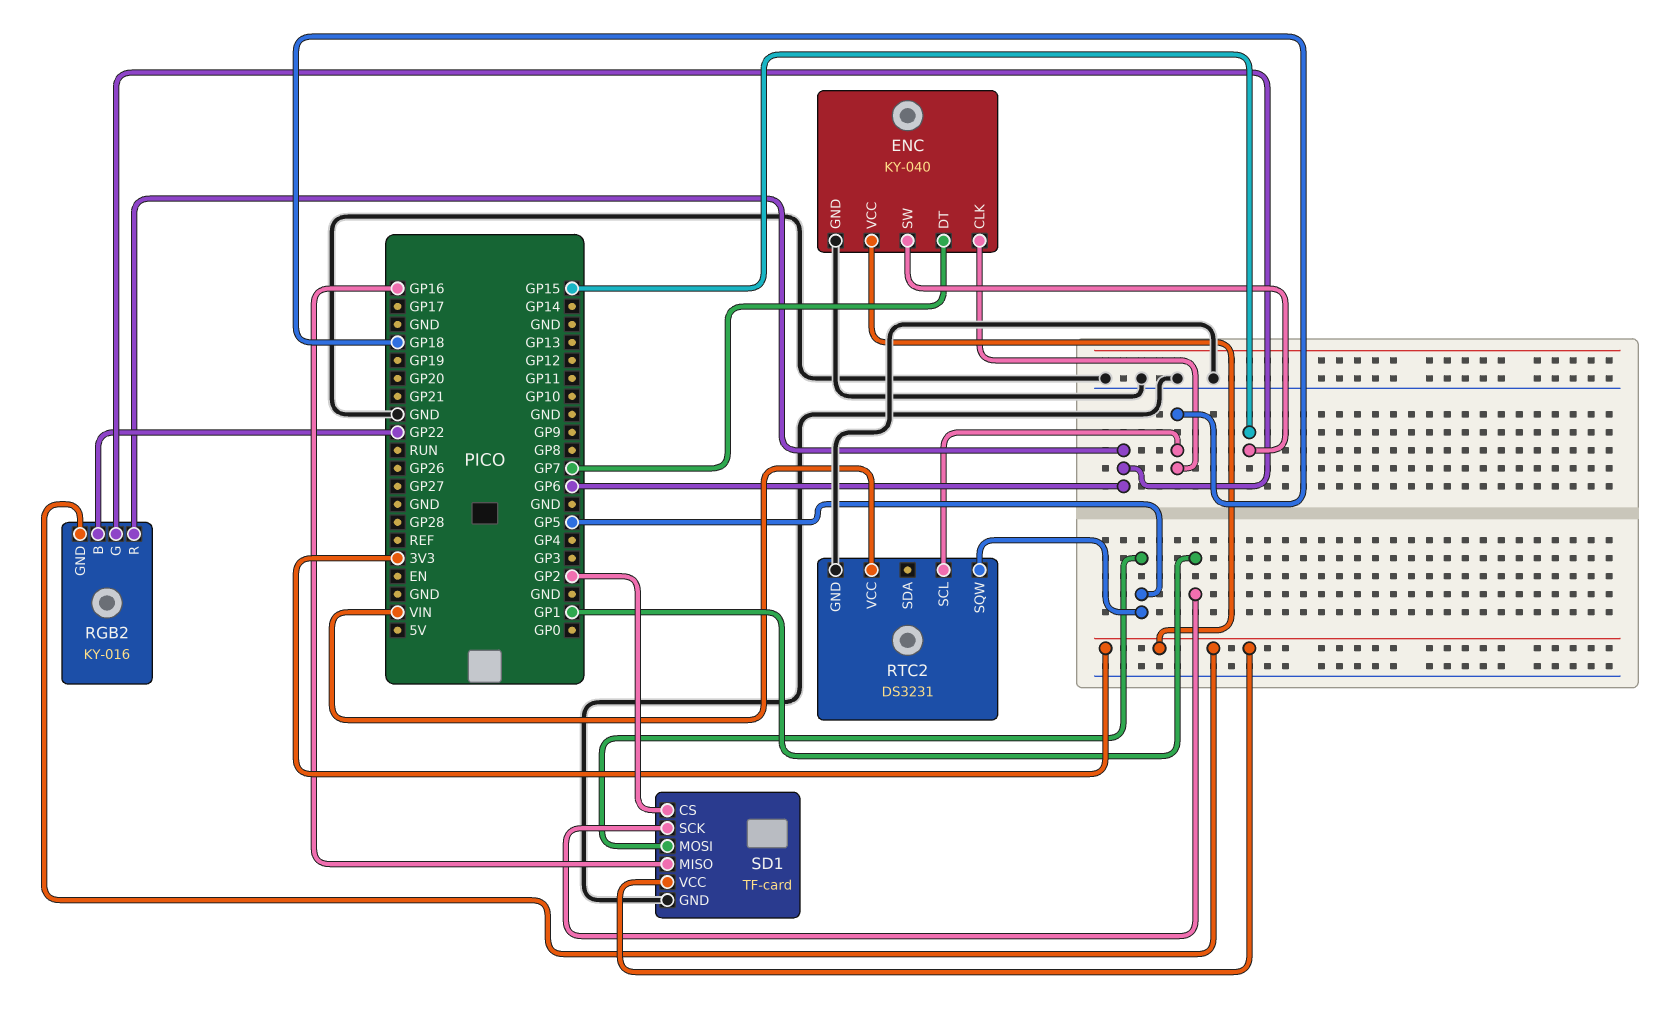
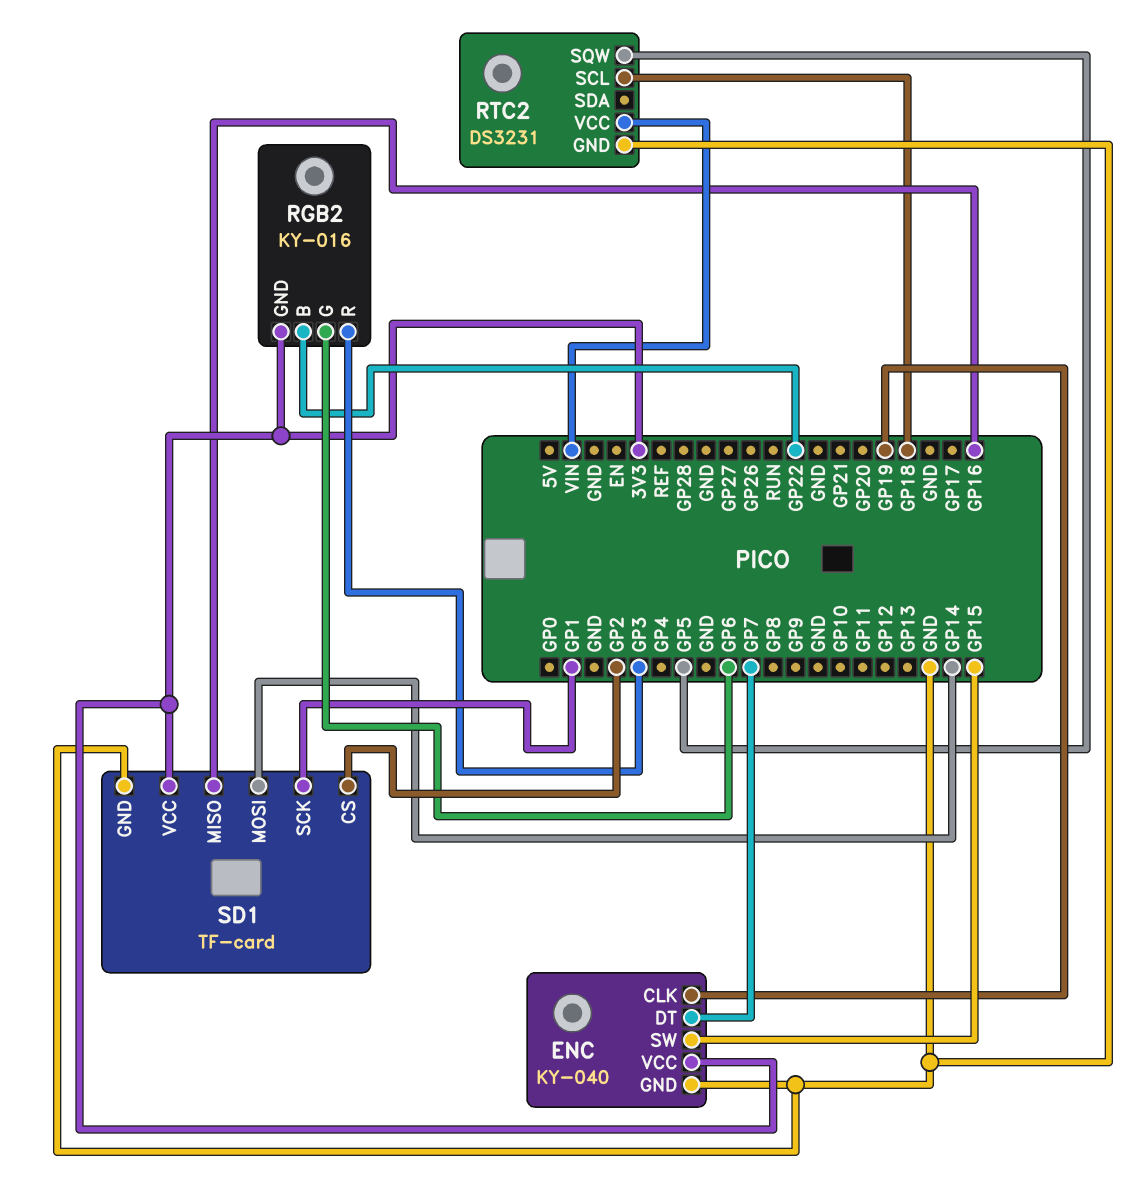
ENC pin CLK: GP18 -> GP19
RGB2 pin R: GP6 -> GP3
SD1 pin MOSI: GP5 -> GP14

